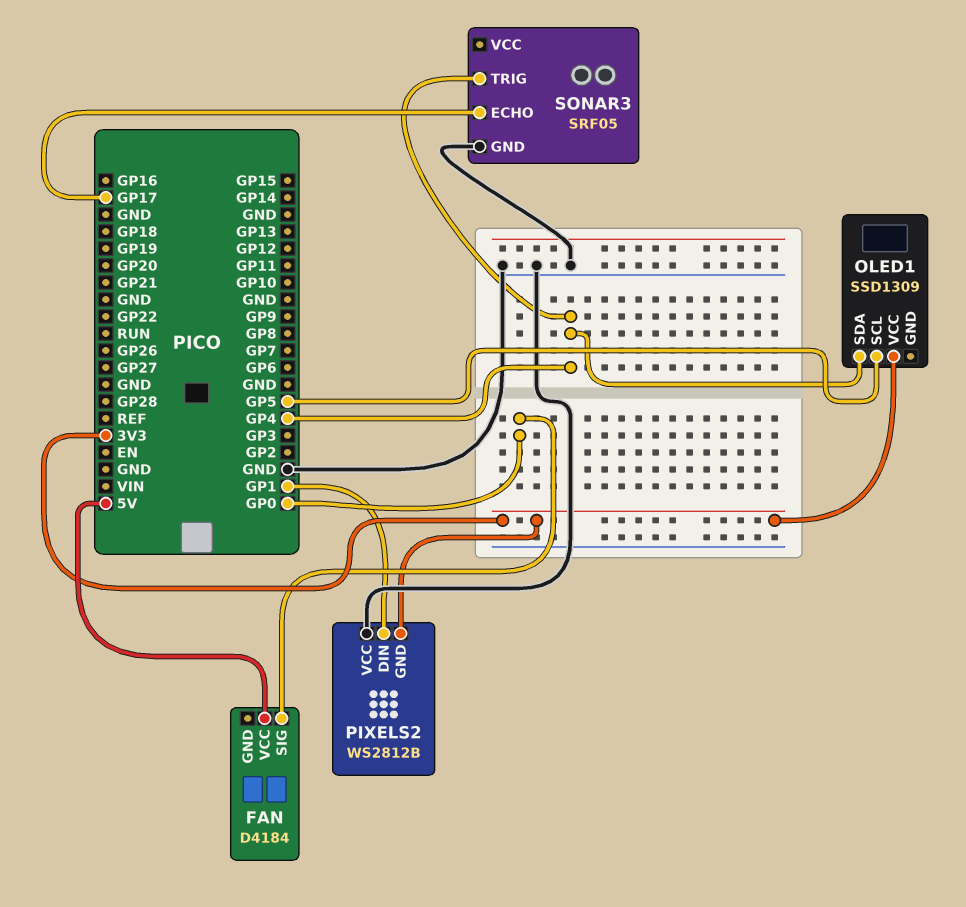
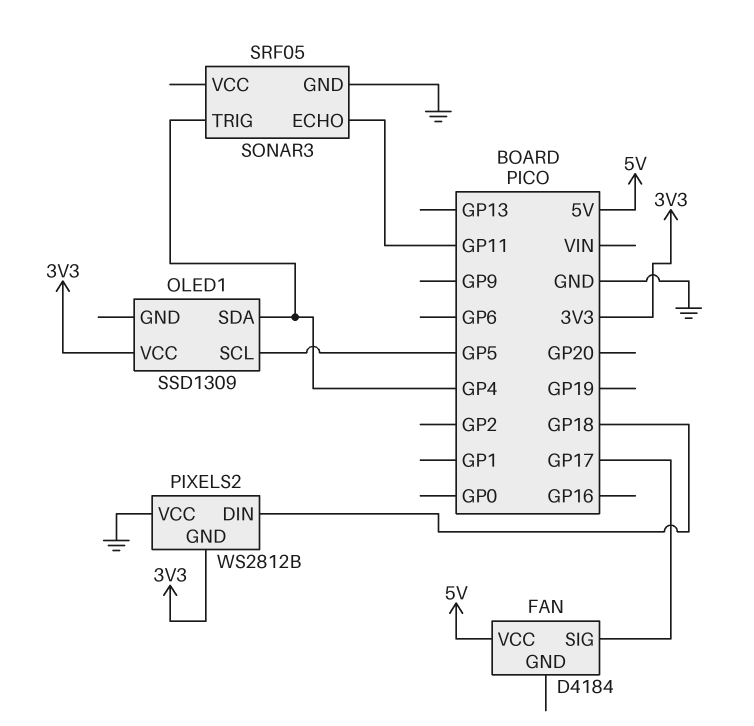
FAN pin SIG: GP0 -> GP17
PIXELS2 pin DIN: GP1 -> GP18
SONAR3 pin ECHO: GP17 -> GP11

